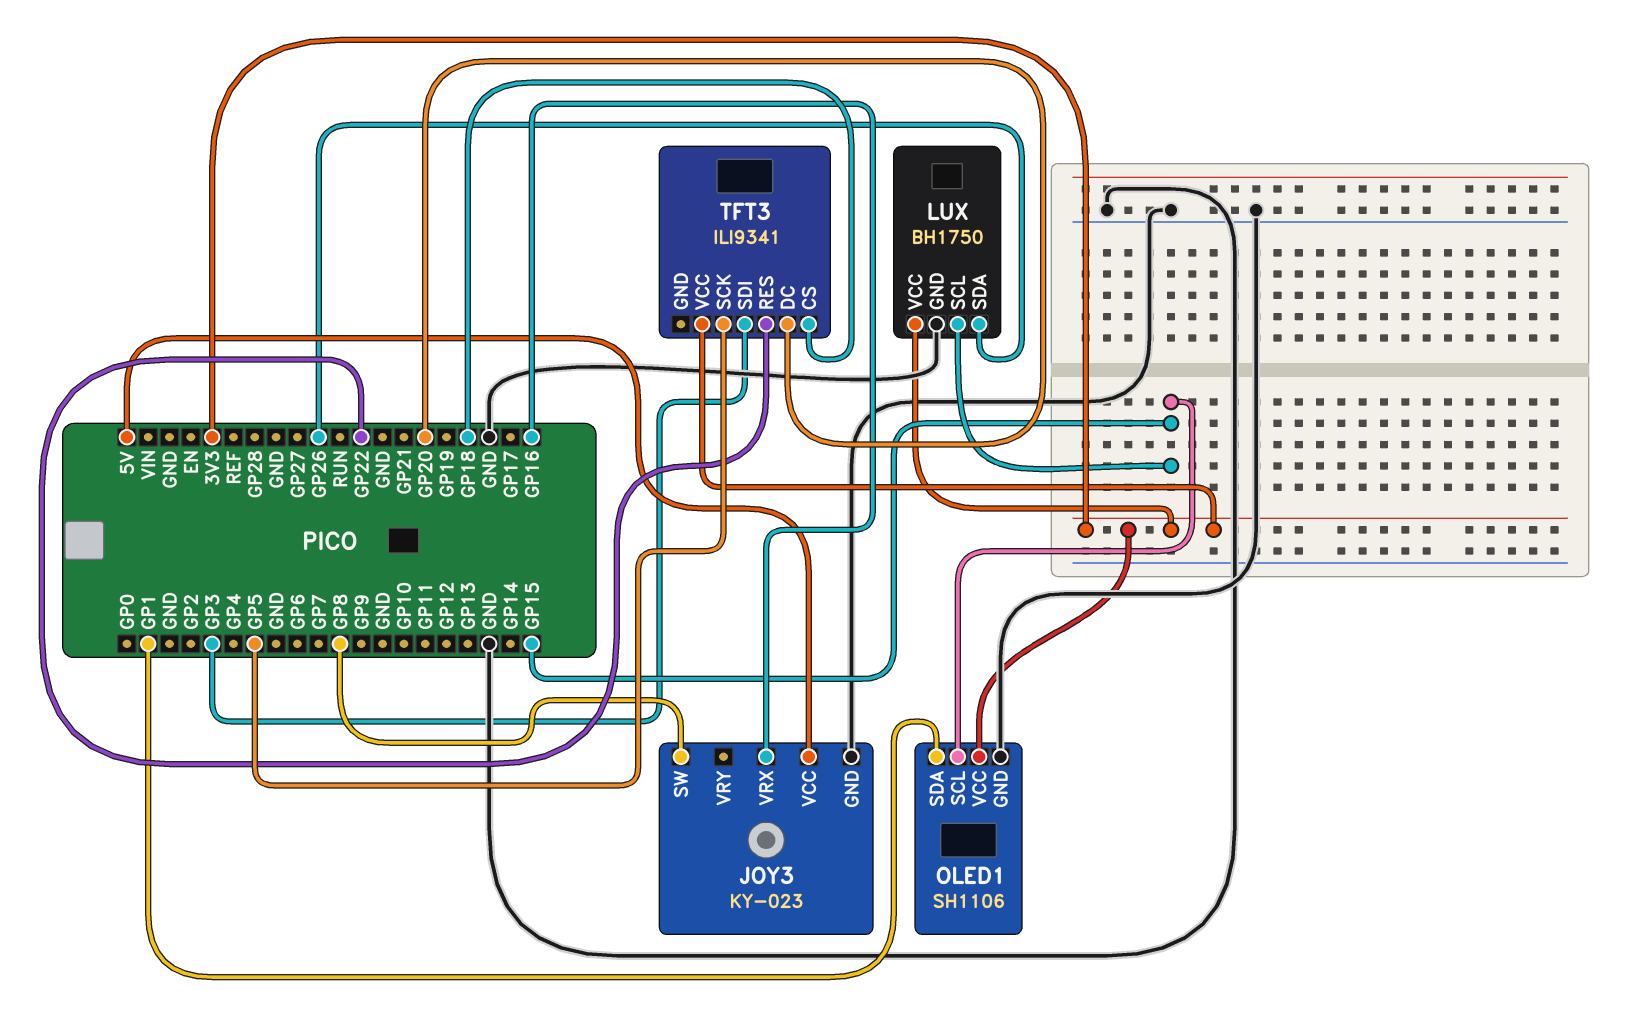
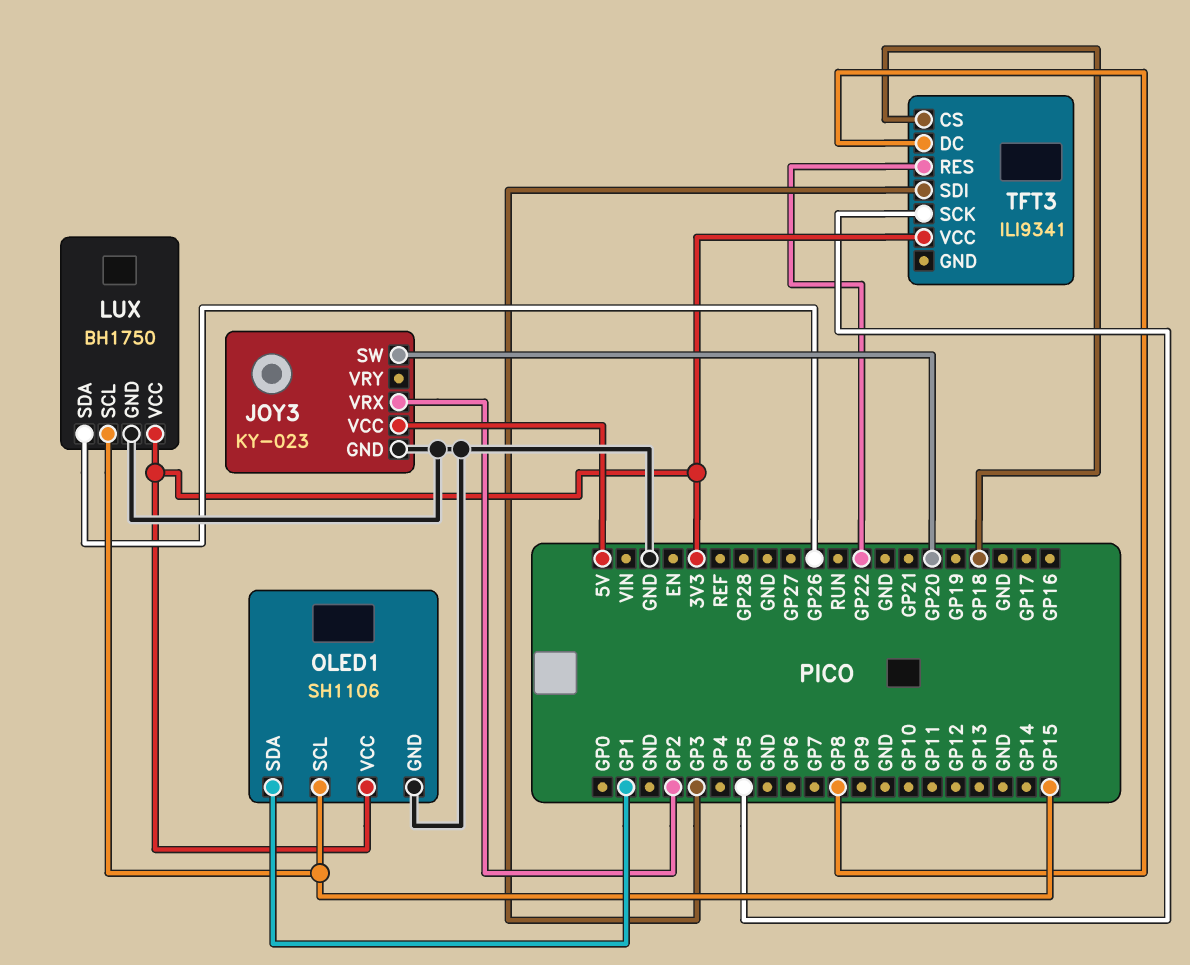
JOY3 pin SW: GP8 -> GP20
JOY3 pin VRX: GP16 -> GP2
TFT3 pin DC: GP20 -> GP8

